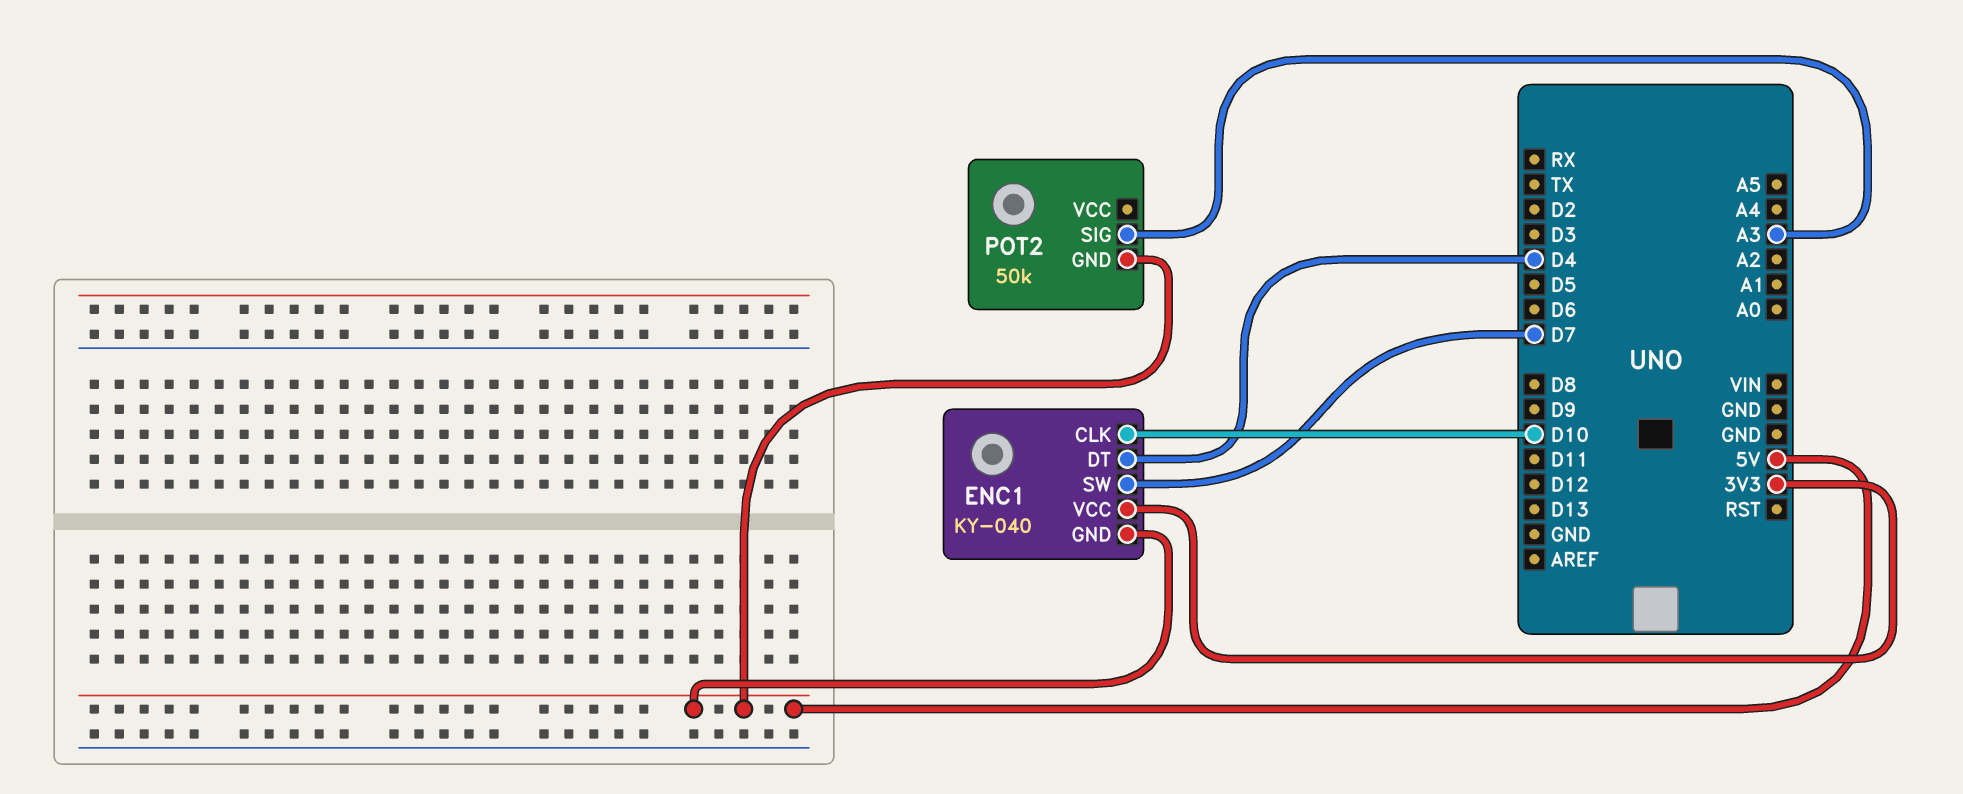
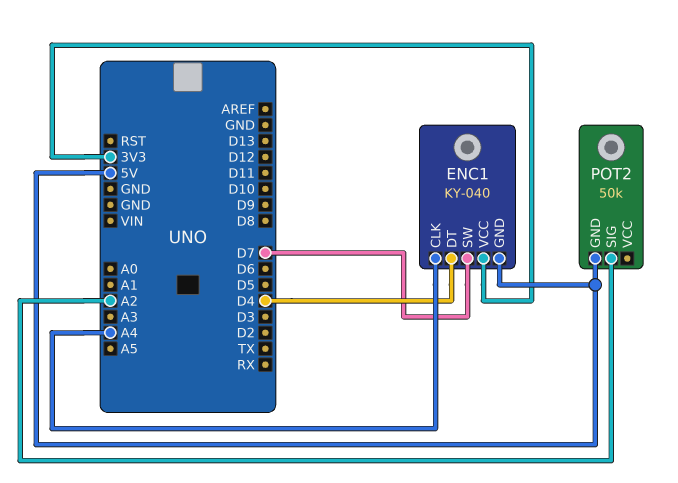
ENC1 pin CLK: D10 -> A4
POT2 pin SIG: A3 -> A2

